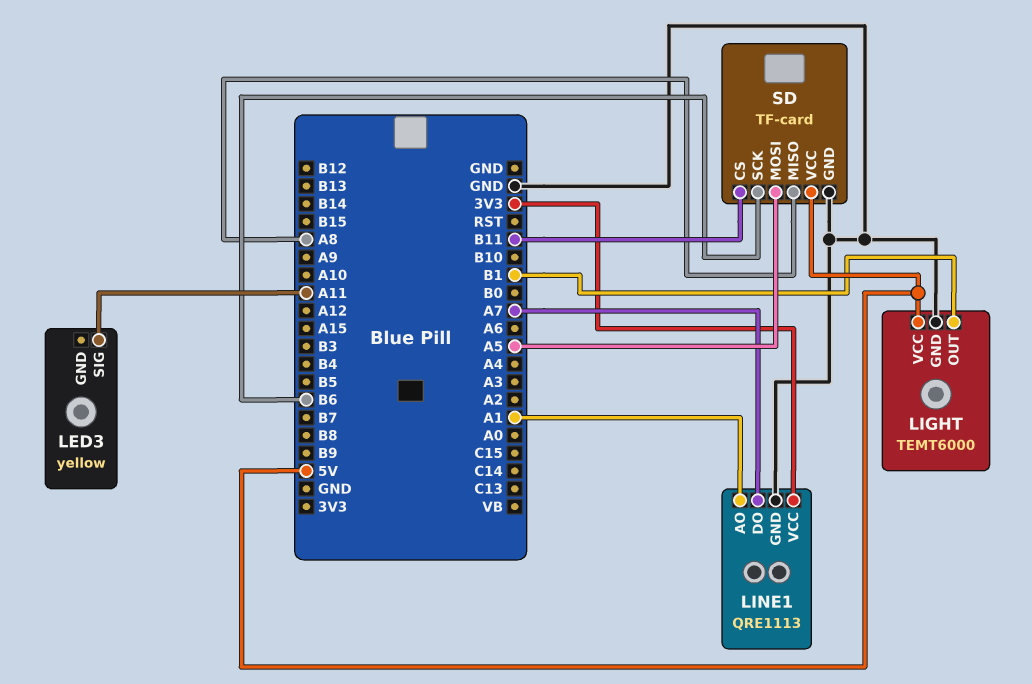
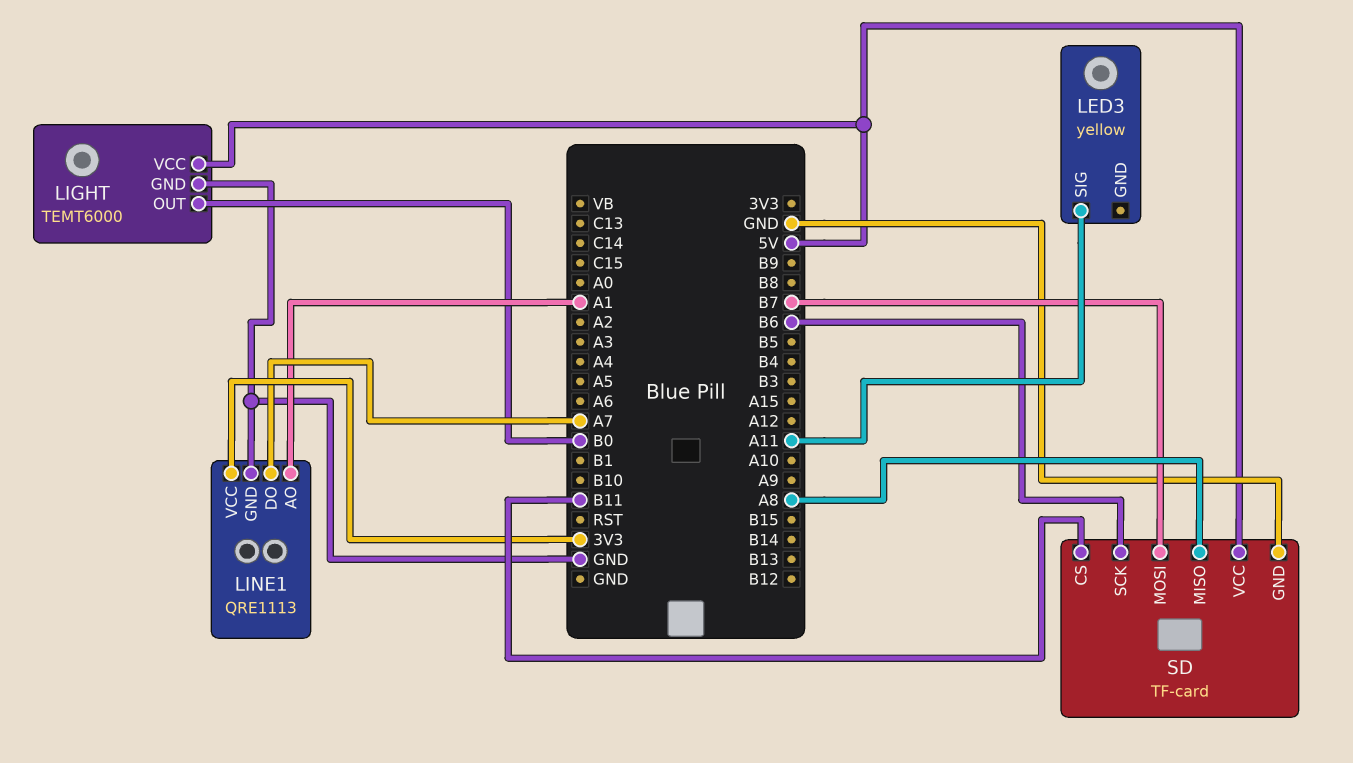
LIGHT pin OUT: B1 -> B0
SD pin MOSI: A5 -> B7

